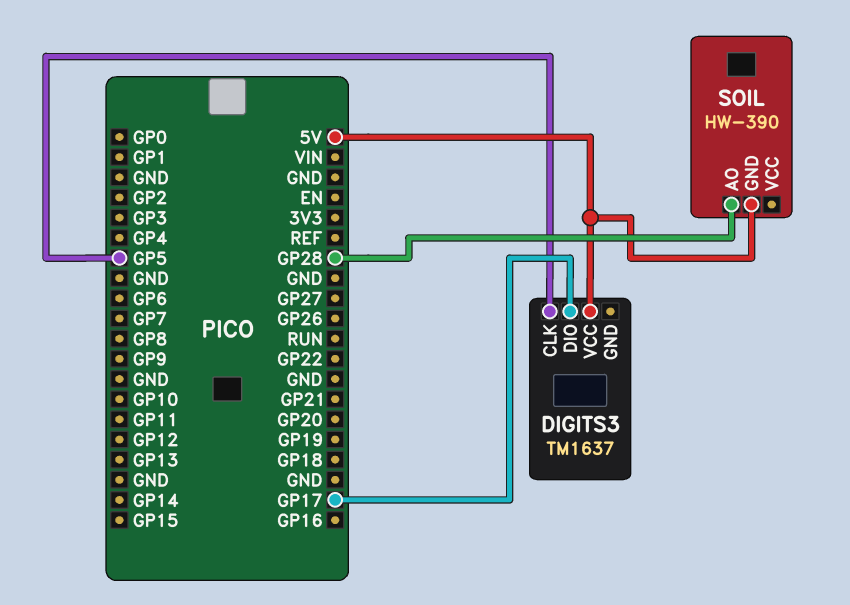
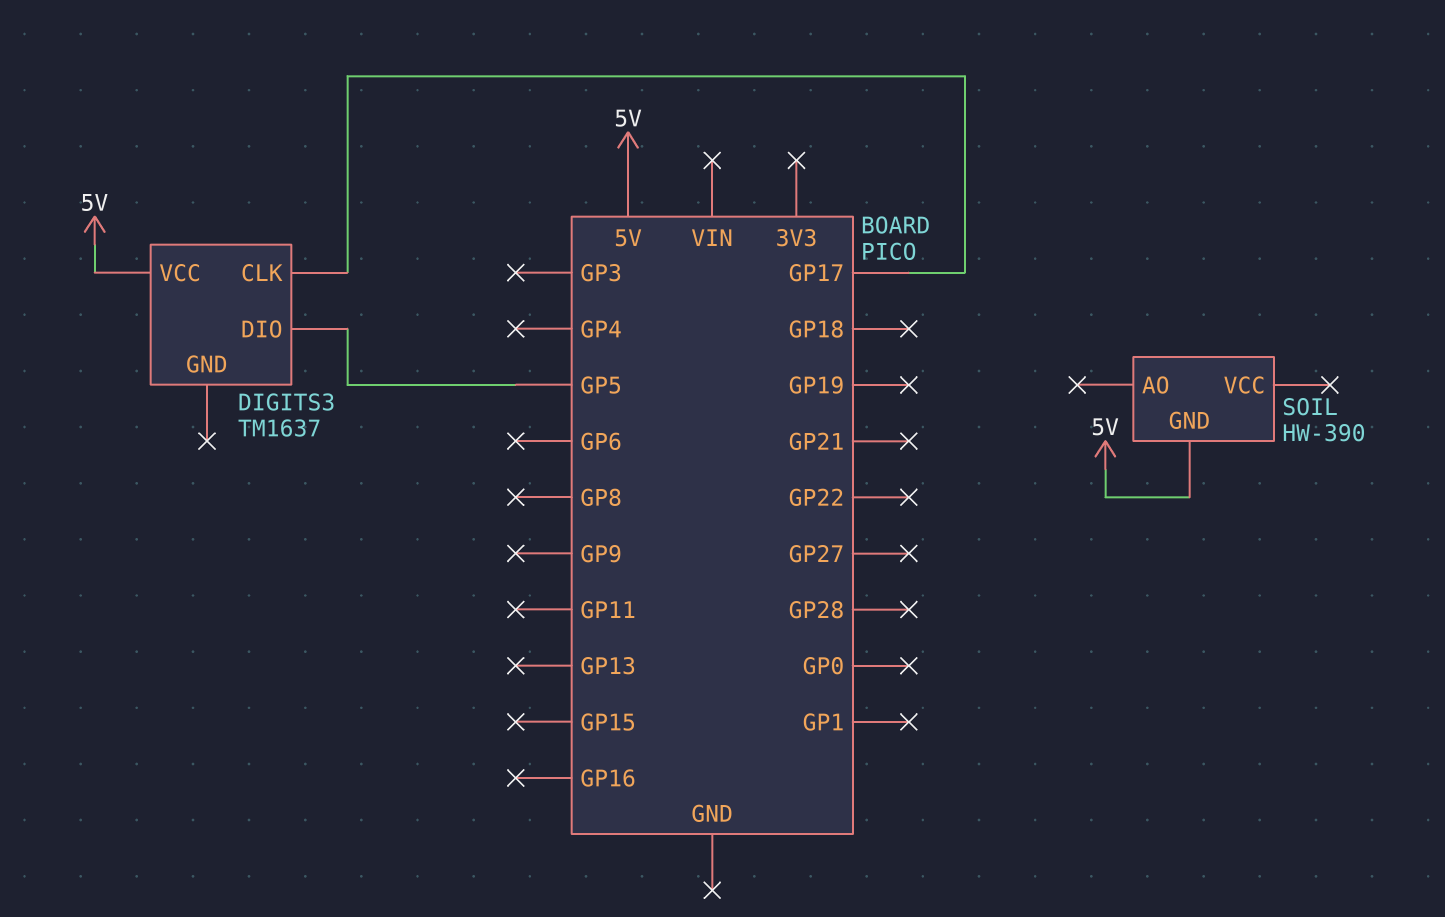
DIGITS3 pin CLK: GP5 -> GP17
DIGITS3 pin DIO: GP17 -> GP5
SOIL pin AO: GP28 -> none

